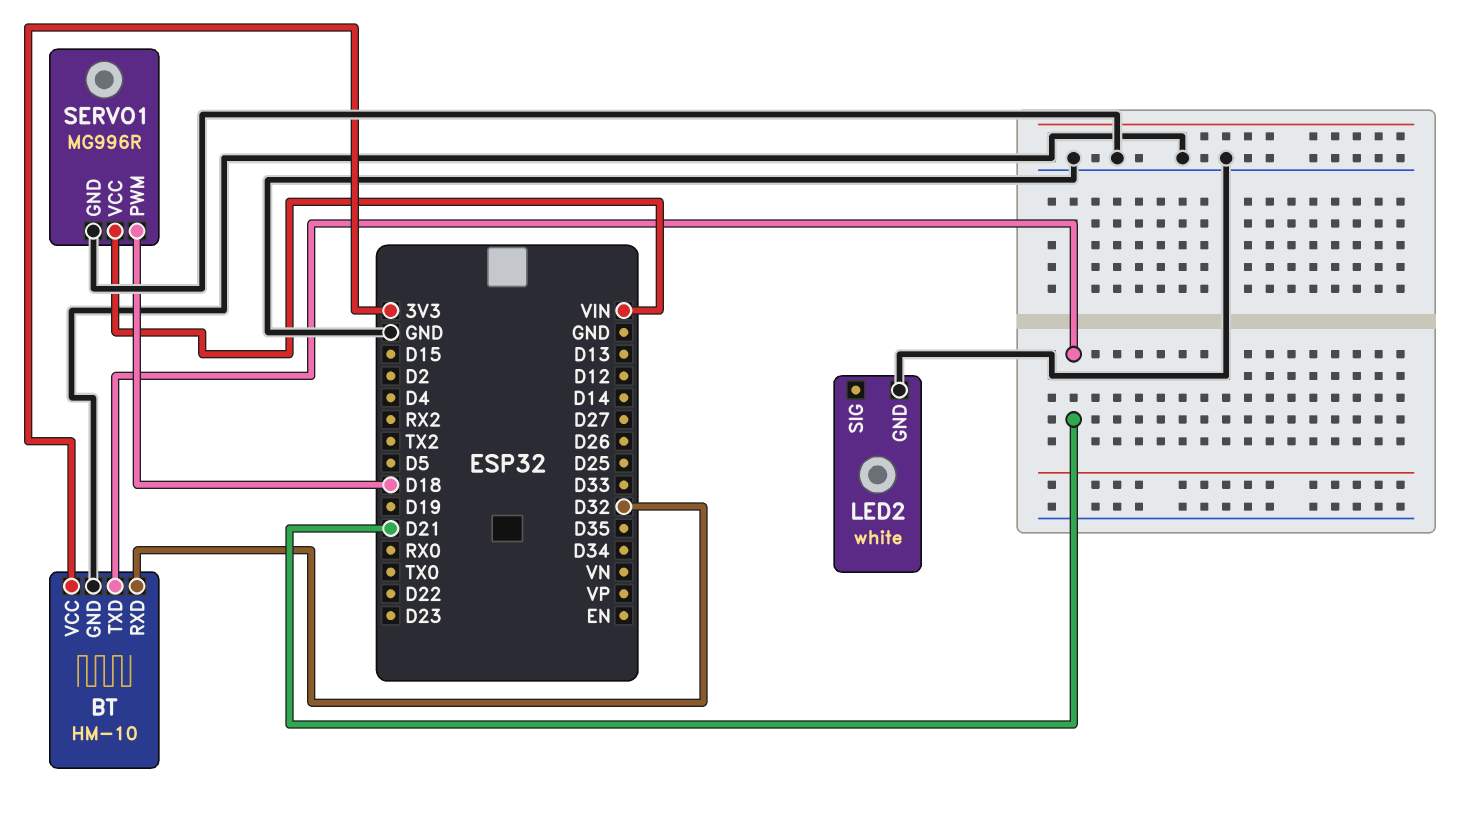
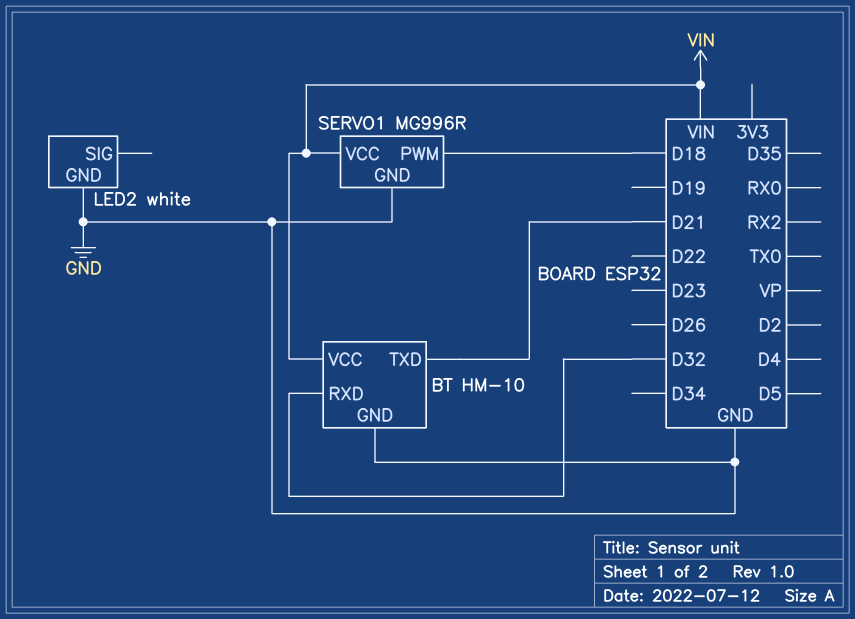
BT pin VCC: 3V3 -> VIN

